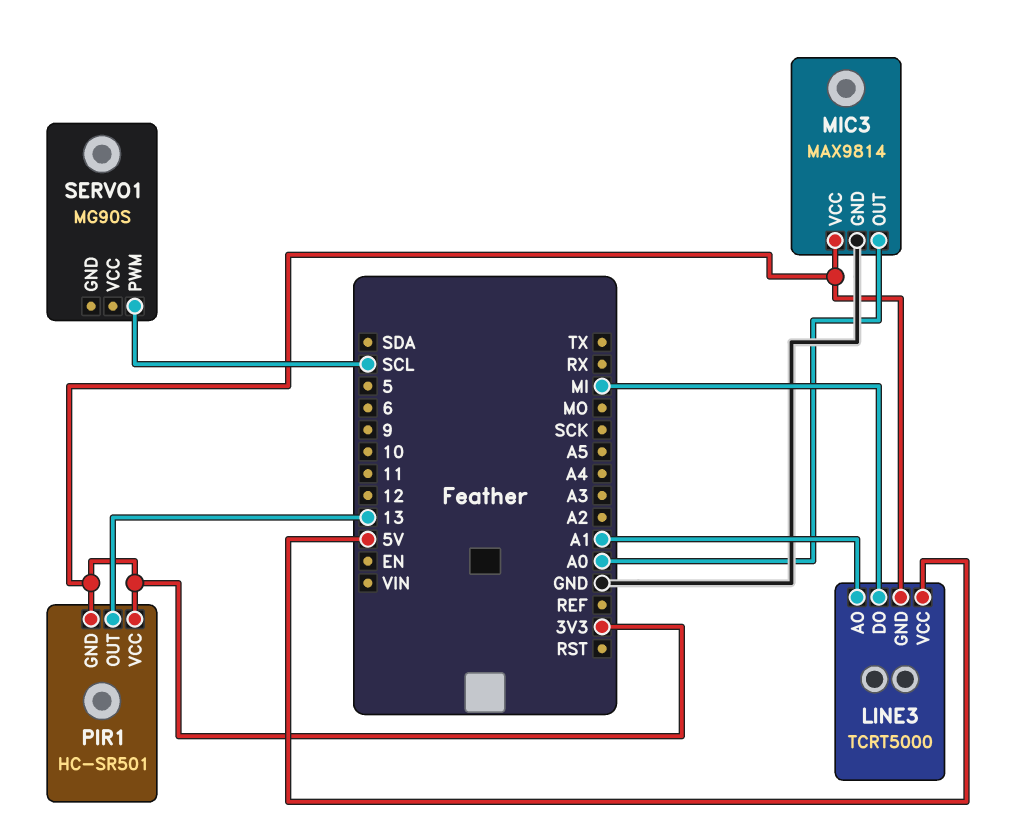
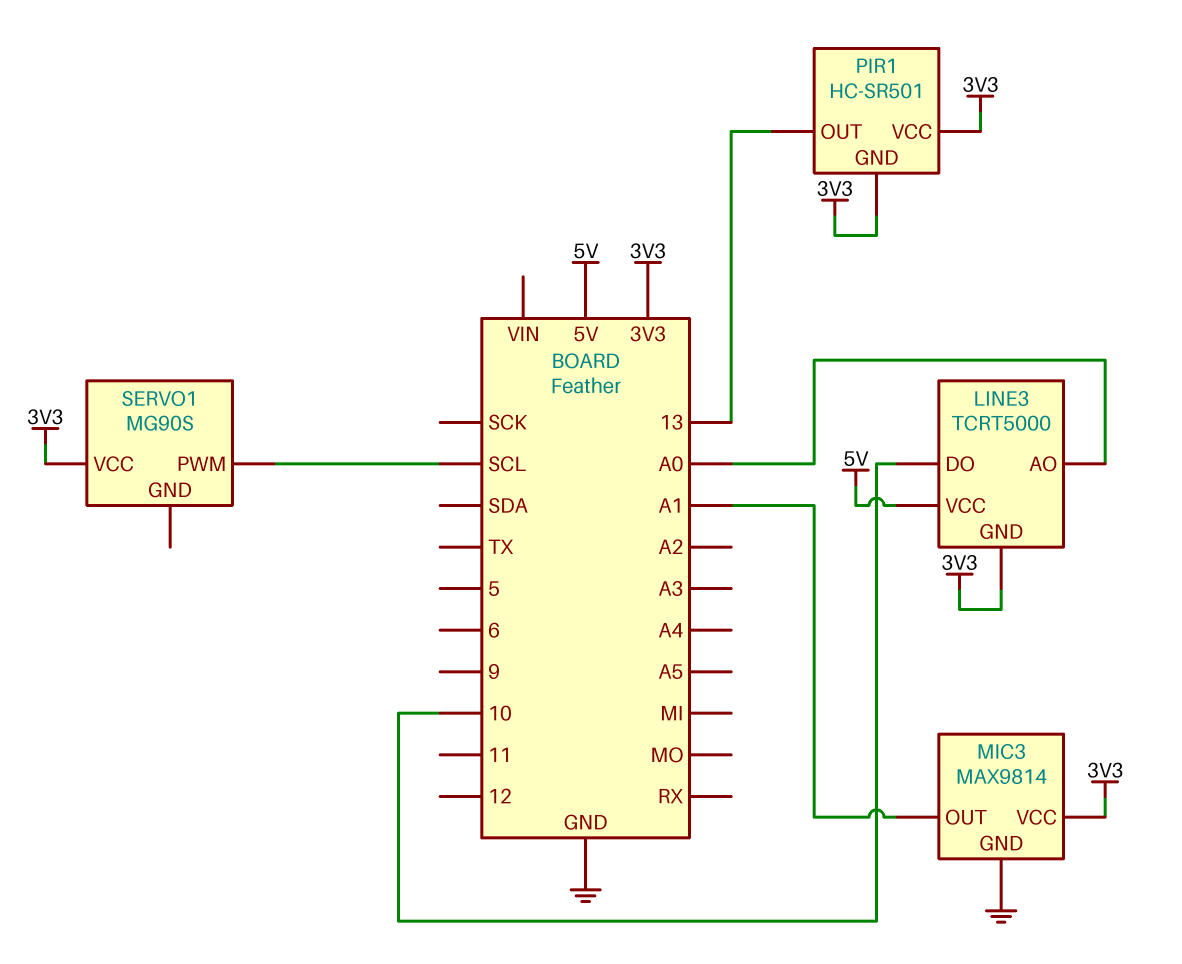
LINE3 pin AO: A1 -> A0
LINE3 pin DO: MI -> 10
MIC3 pin OUT: A0 -> A1
SERVO1 pin VCC: none -> 3V3

